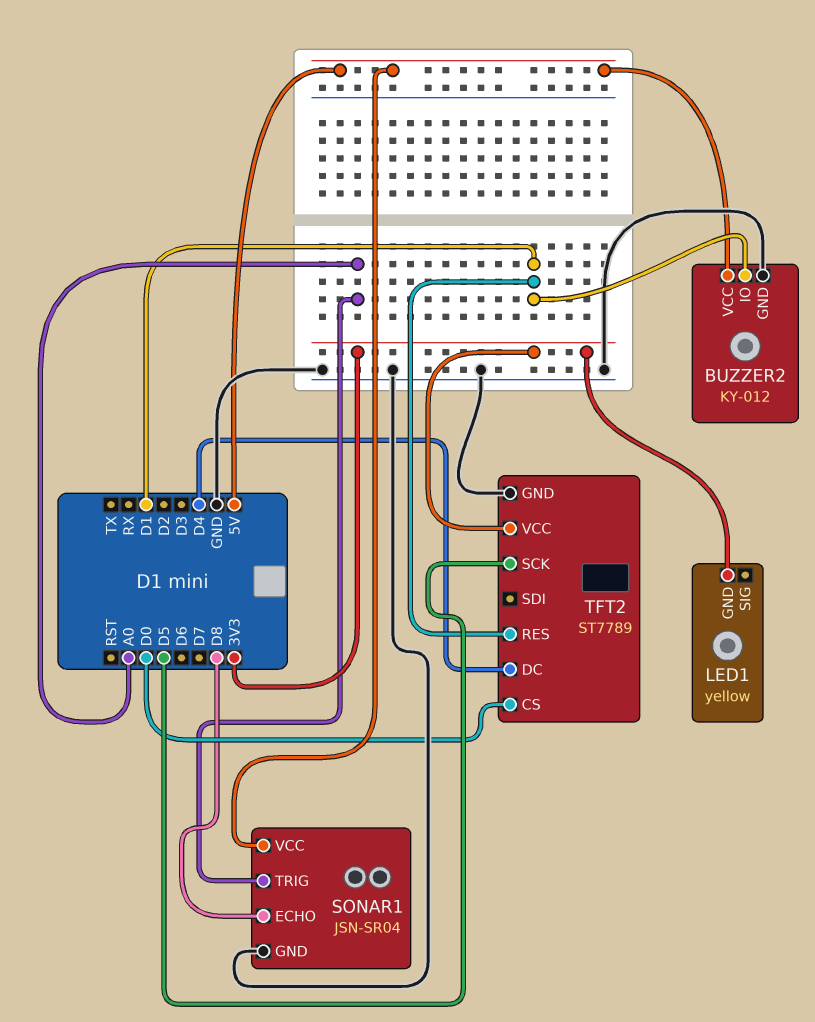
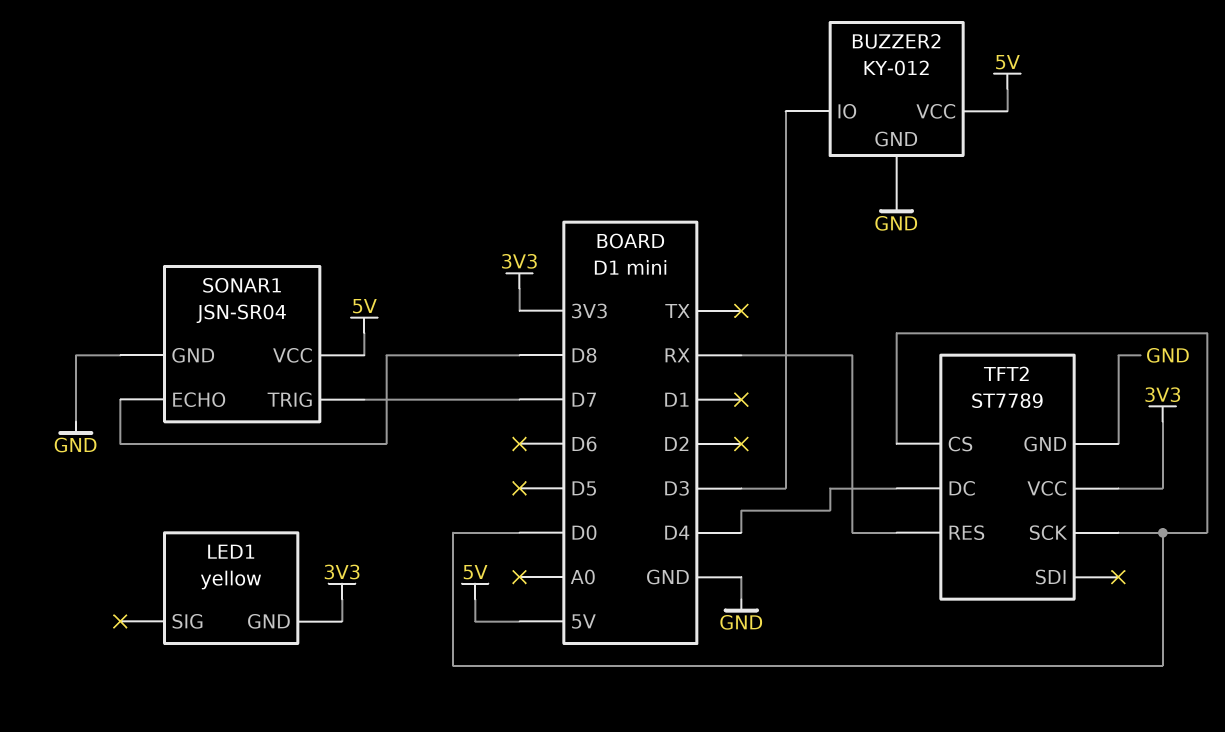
BUZZER2 pin IO: D1 -> D3
SONAR1 pin TRIG: A0 -> D7
TFT2 pin RES: D1 -> RX
TFT2 pin SCK: D5 -> D0

